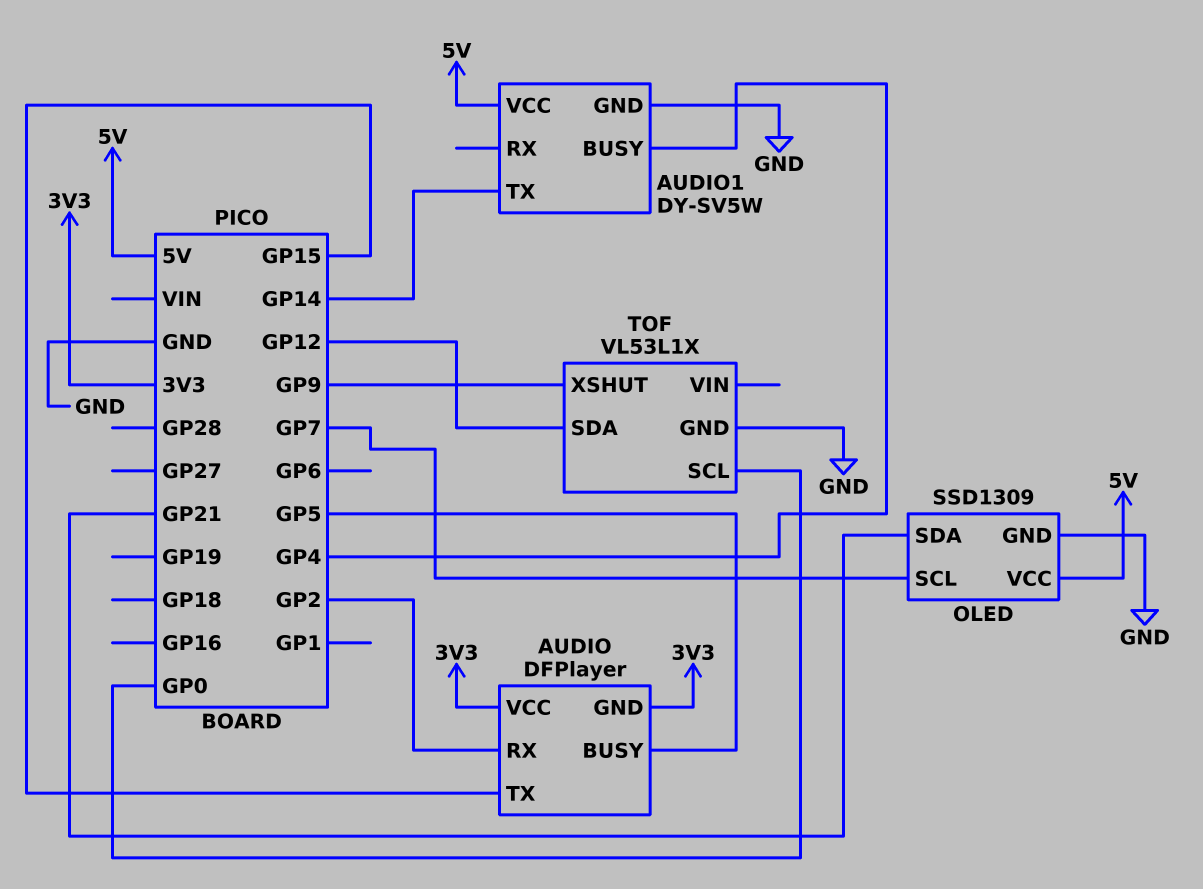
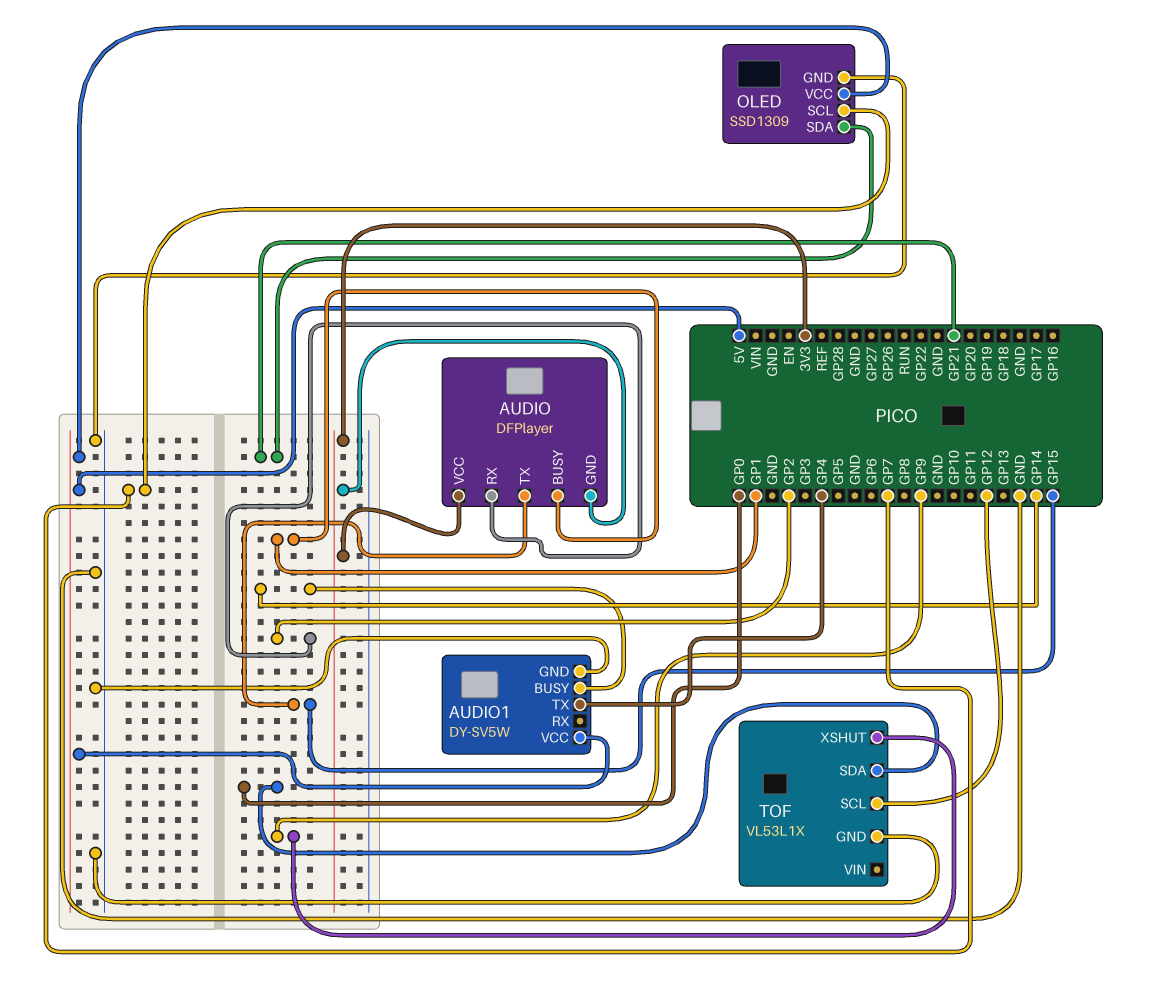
AUDIO pin BUSY: GP5 -> GP1
AUDIO1 pin BUSY: GP4 -> GP14
AUDIO1 pin TX: GP14 -> GP4
TOF pin SCL: GP0 -> GP12
TOF pin SDA: GP12 -> GP0

